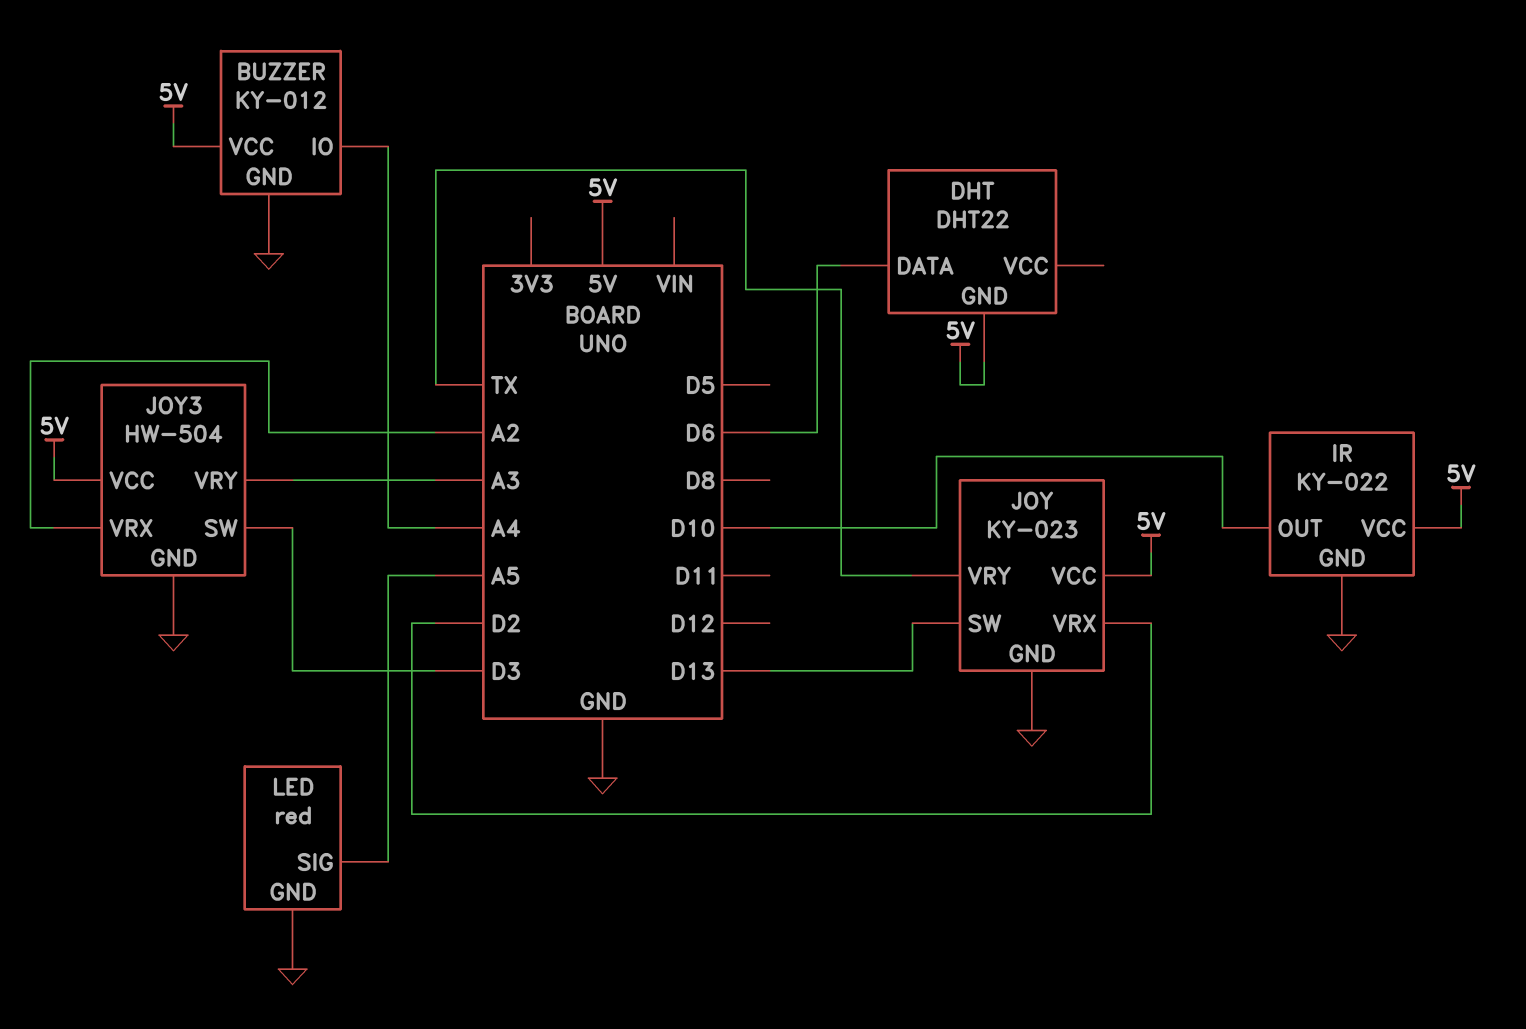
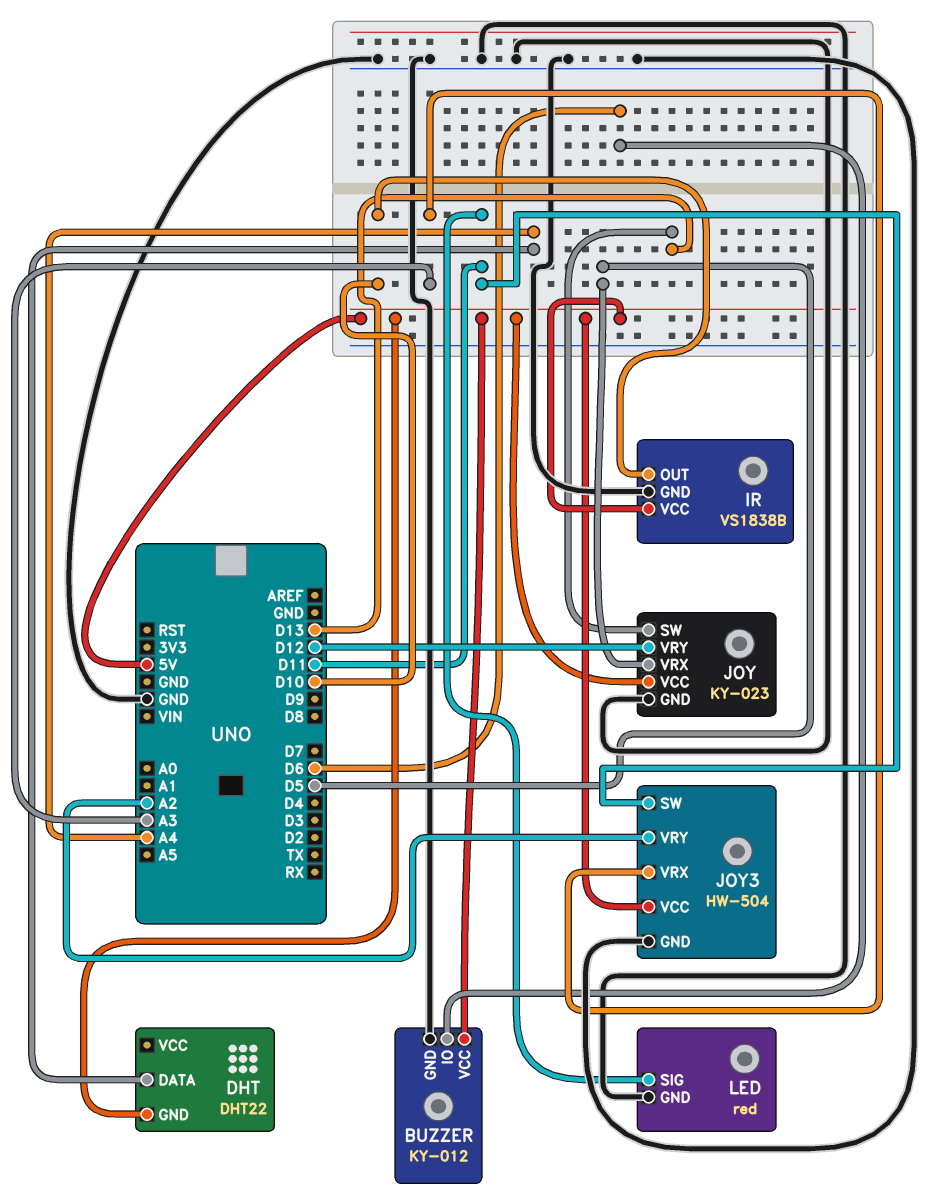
BUZZER pin IO: A4 -> D6
DHT pin DATA: D6 -> A4
IR: KY-022 -> VS1838B
JOY pin VRX: D2 -> D5
JOY pin VRY: TX -> D12
JOY3 pin SW: D3 -> D11
JOY3 pin VRX: A2 -> A3
JOY3 pin VRY: A3 -> A2
LED pin SIG: A5 -> D11

